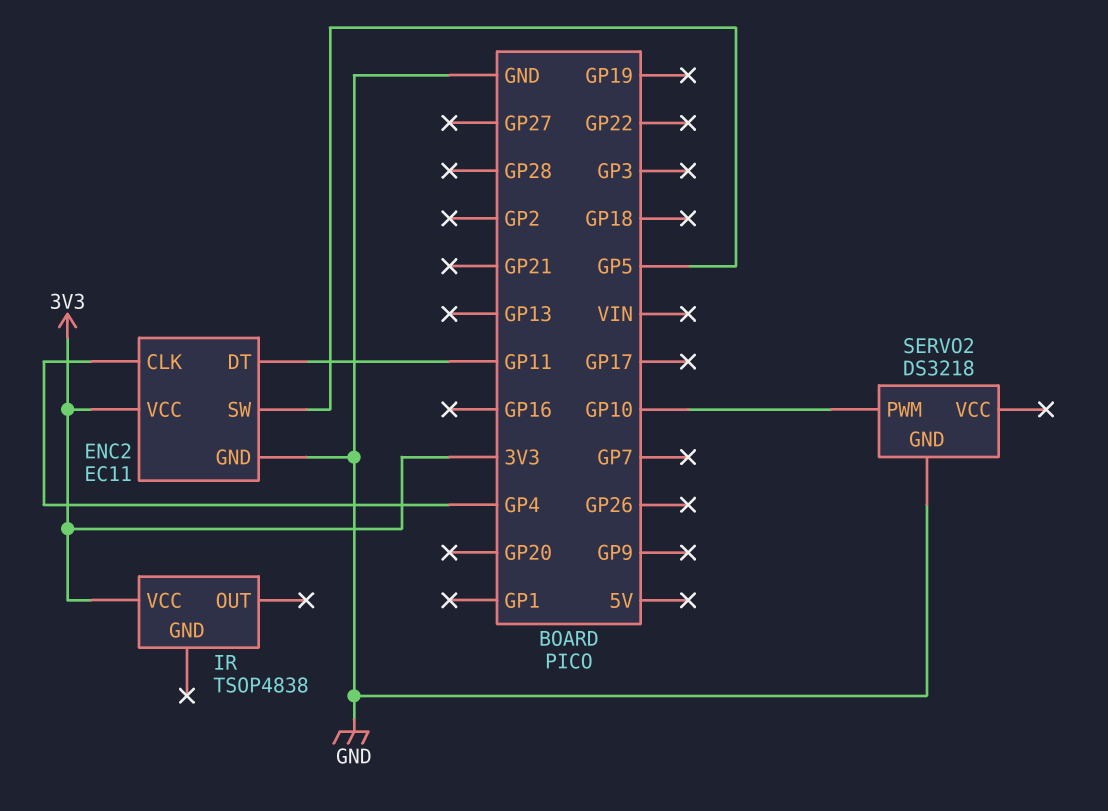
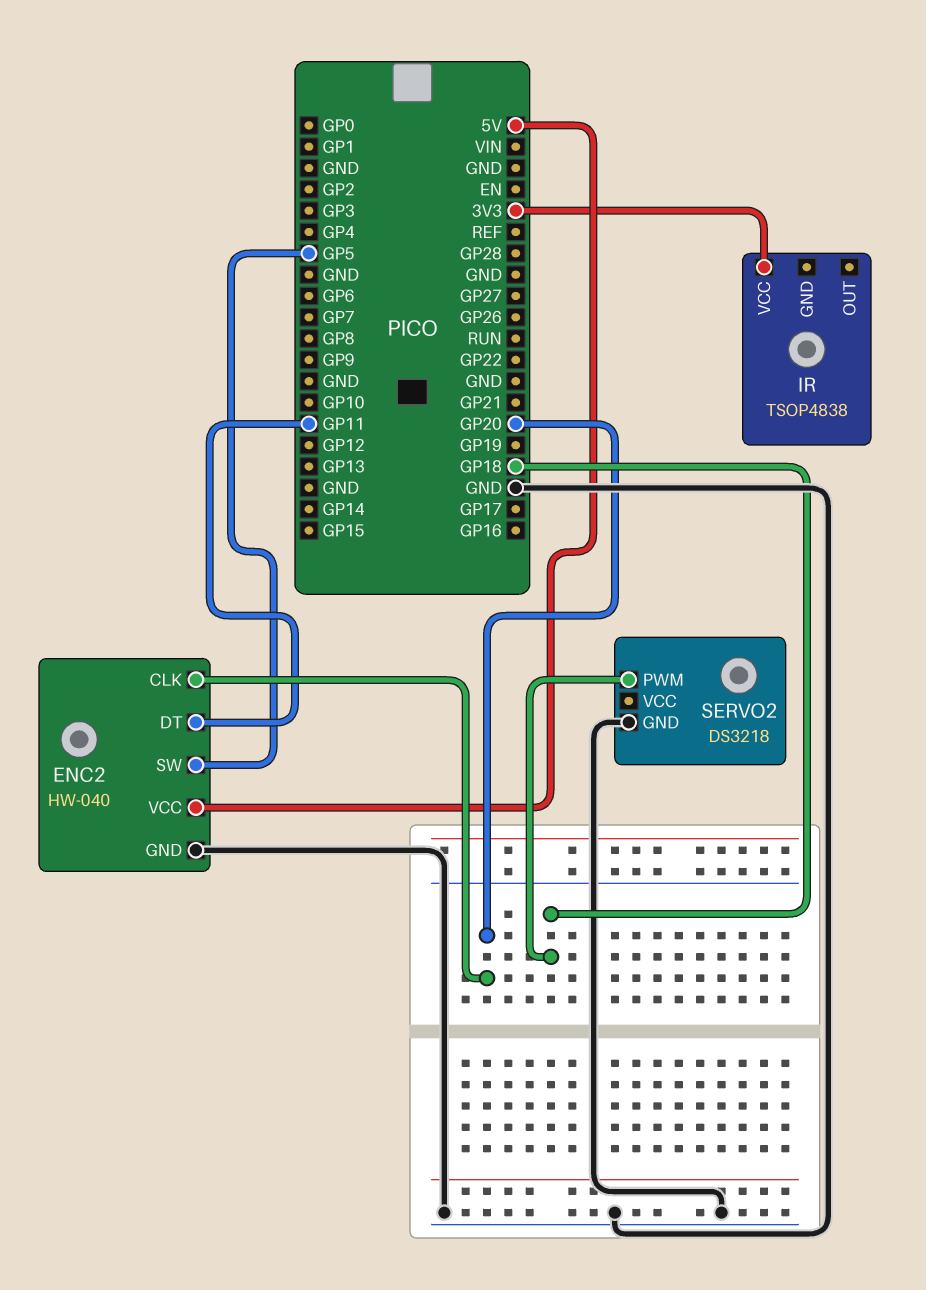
ENC2: EC11 -> HW-040
ENC2 pin CLK: GP4 -> GP20
ENC2 pin VCC: 3V3 -> 5V
SERVO2 pin PWM: GP10 -> GP18

